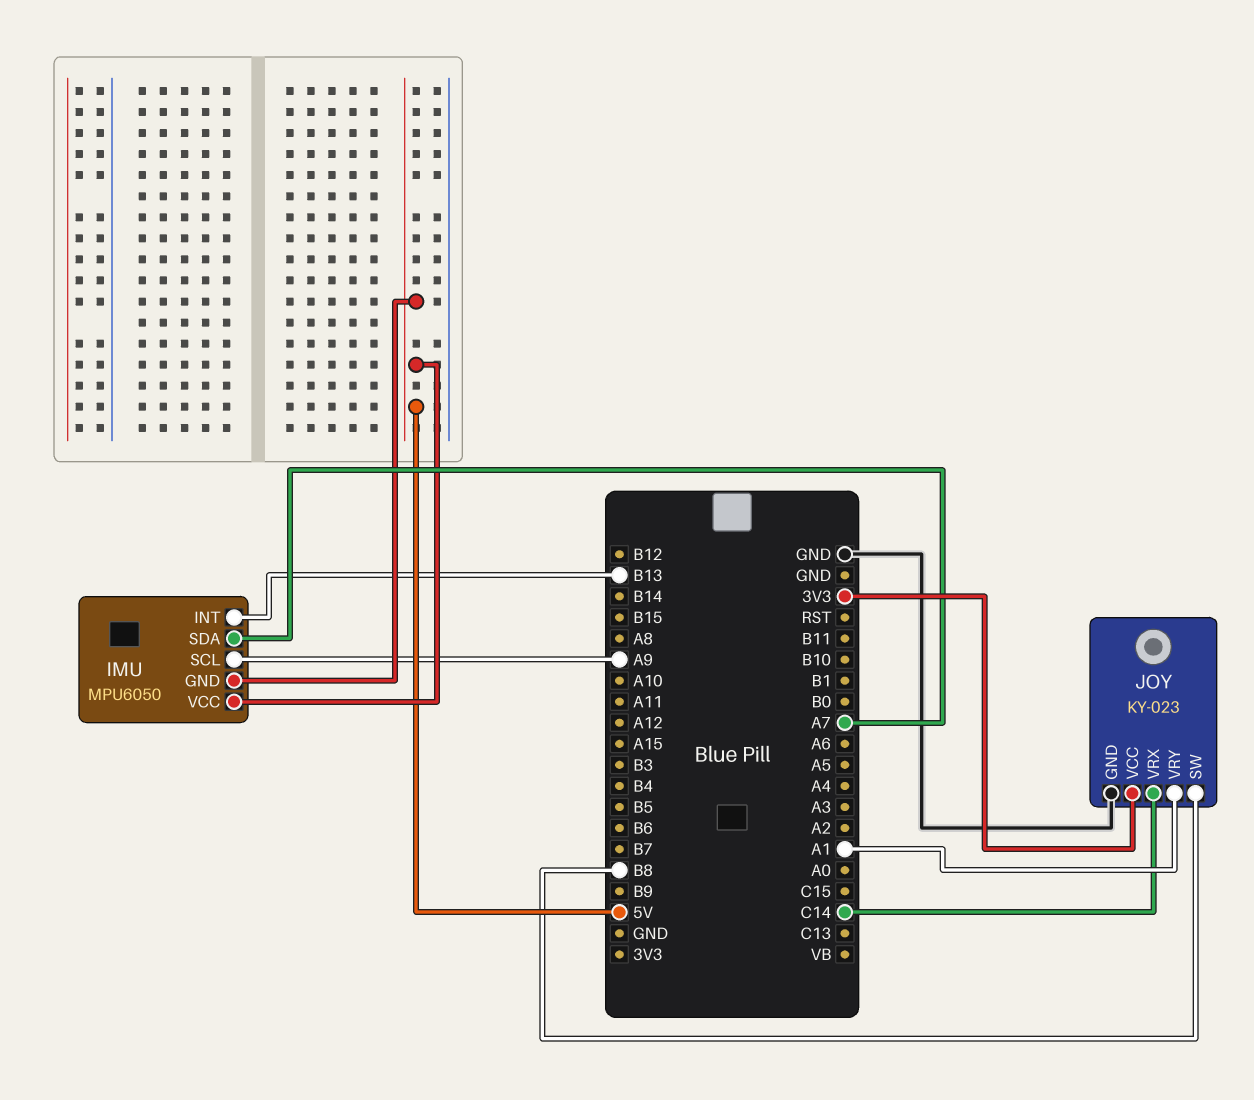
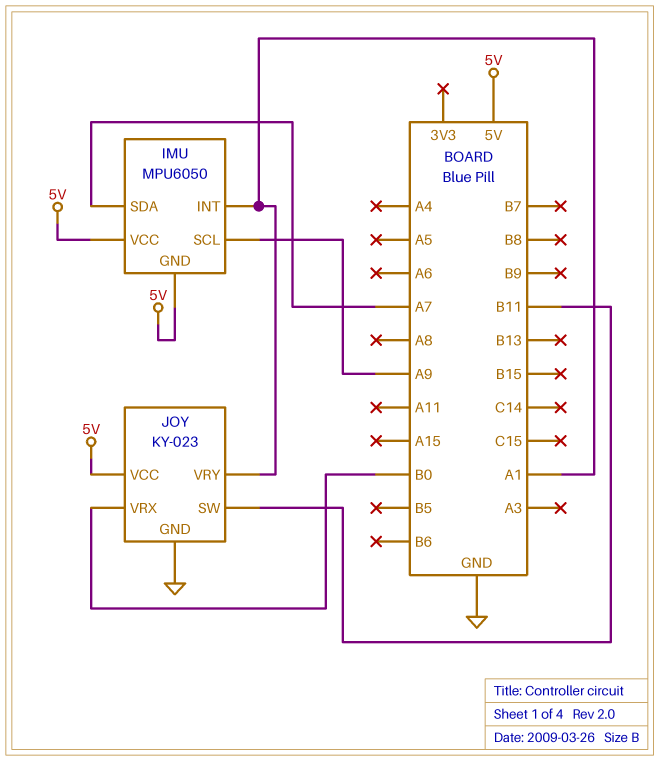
IMU pin INT: B13 -> A1
JOY pin SW: B8 -> B11
JOY pin VCC: 3V3 -> 5V
JOY pin VRX: C14 -> B0

